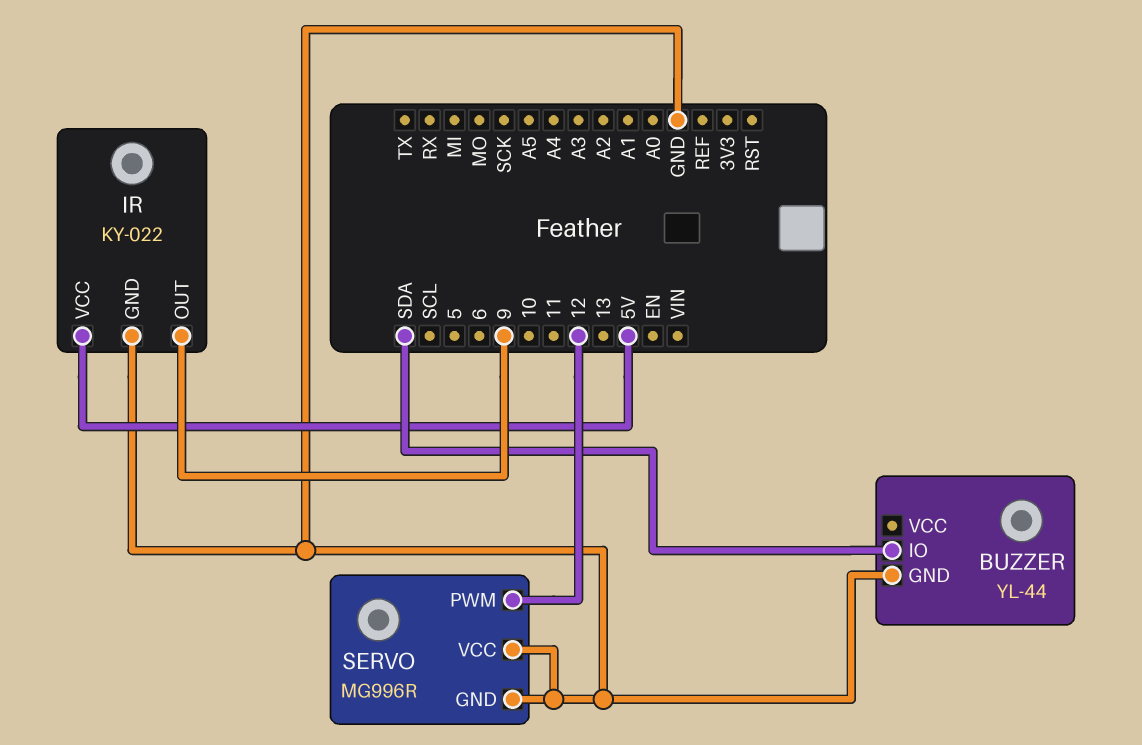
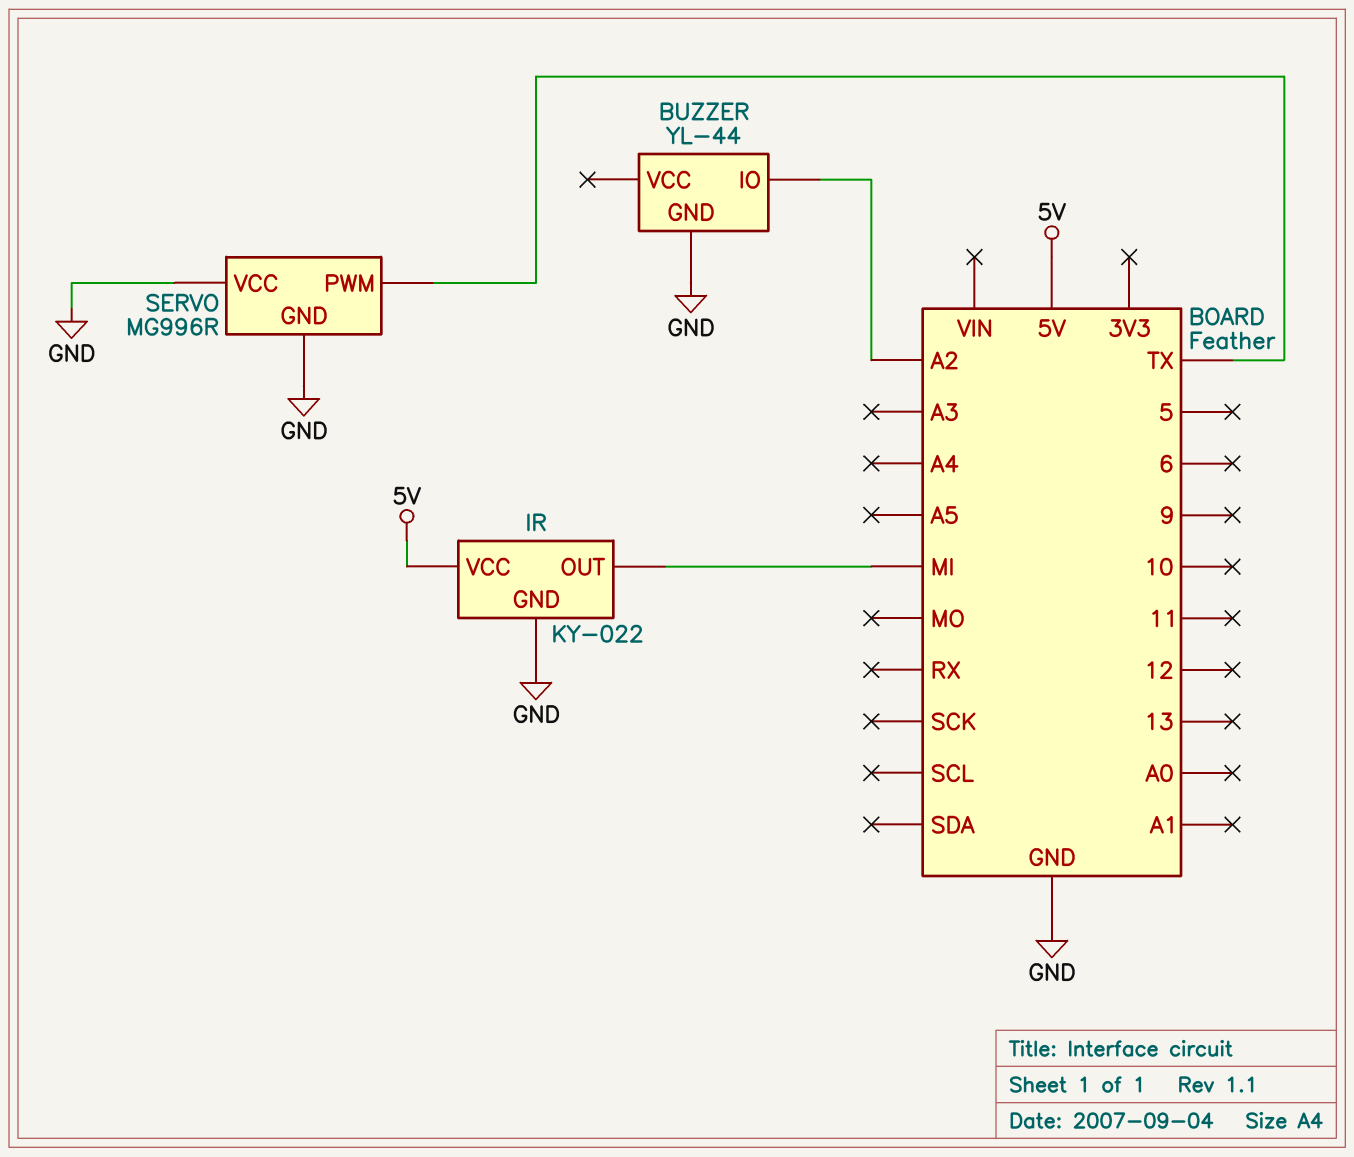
BUZZER pin IO: SDA -> A2
IR pin OUT: 9 -> MI
SERVO pin PWM: 12 -> TX

